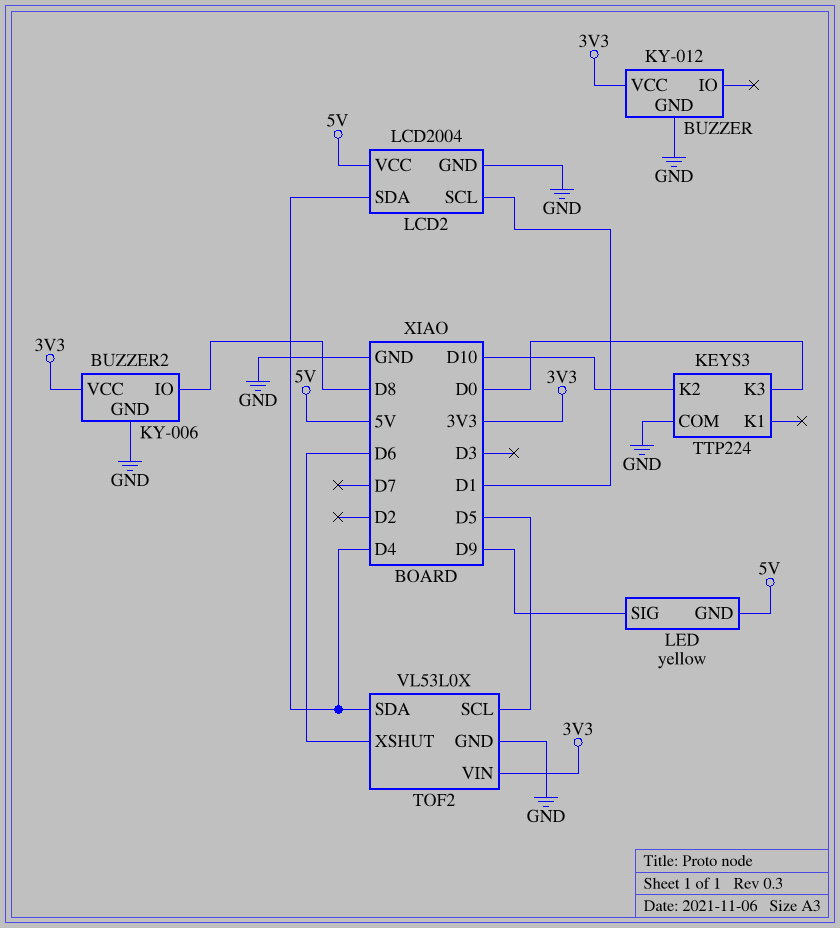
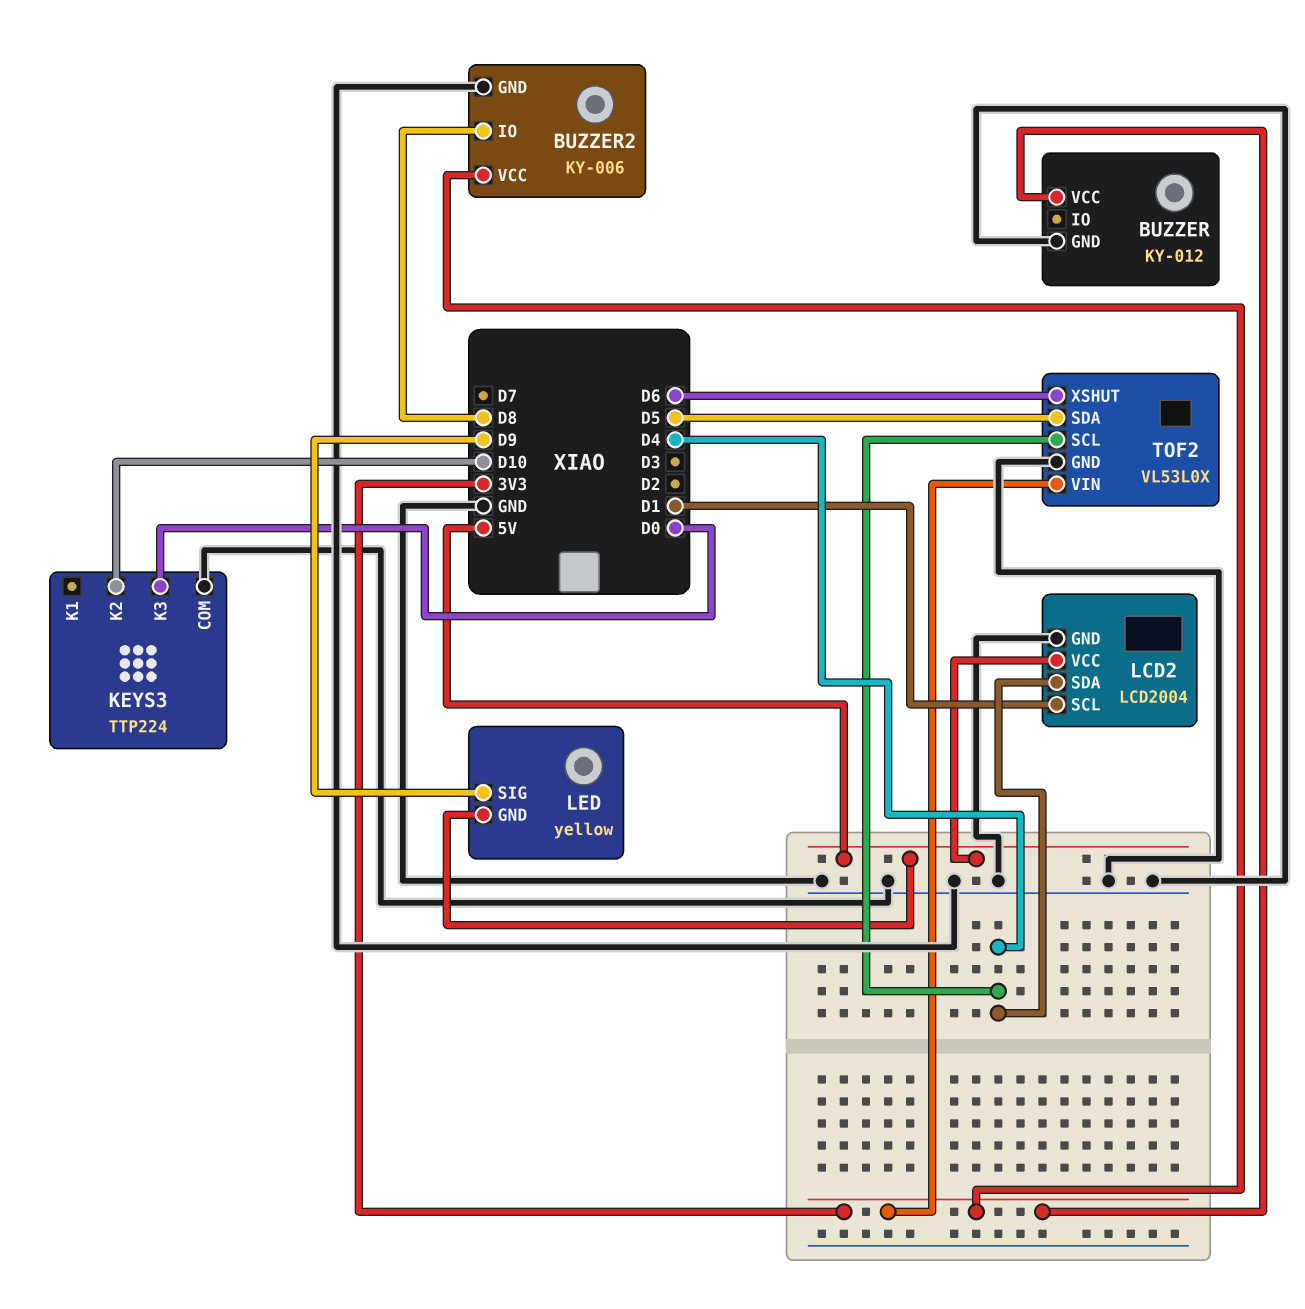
TOF2 pin SCL: D5 -> D4
TOF2 pin SDA: D4 -> D5

